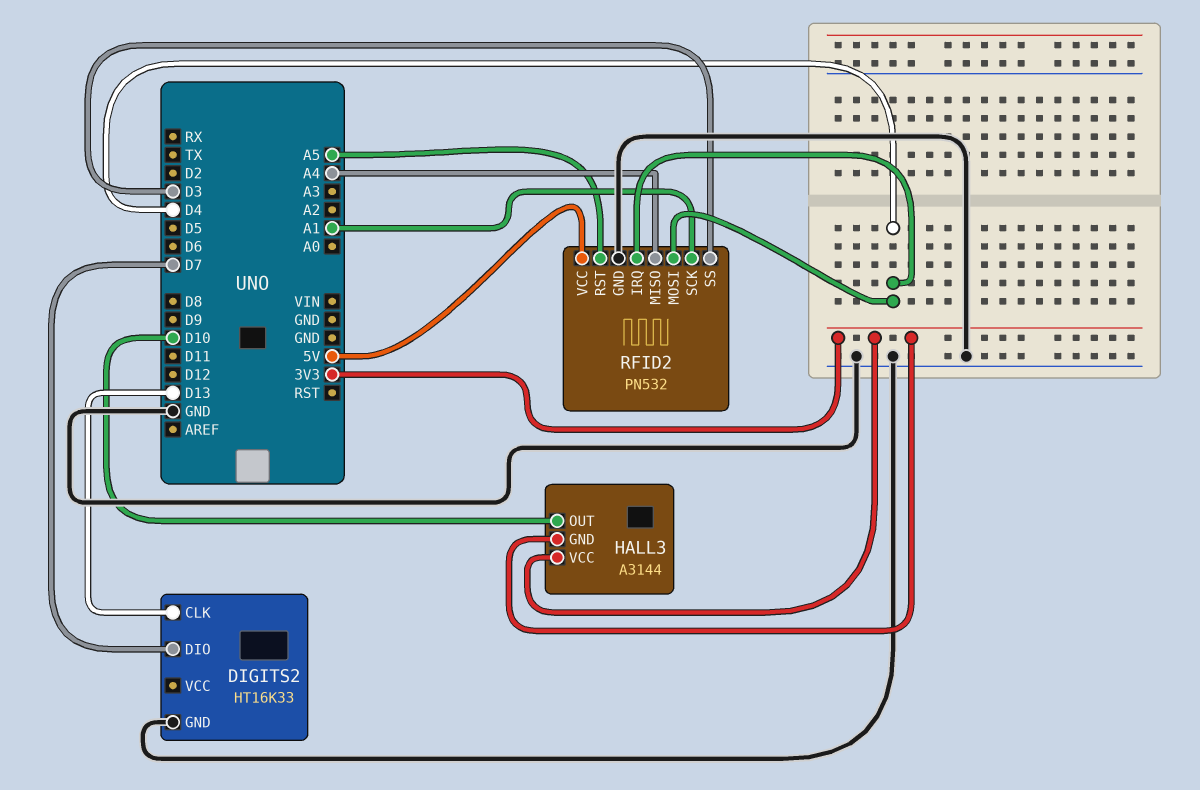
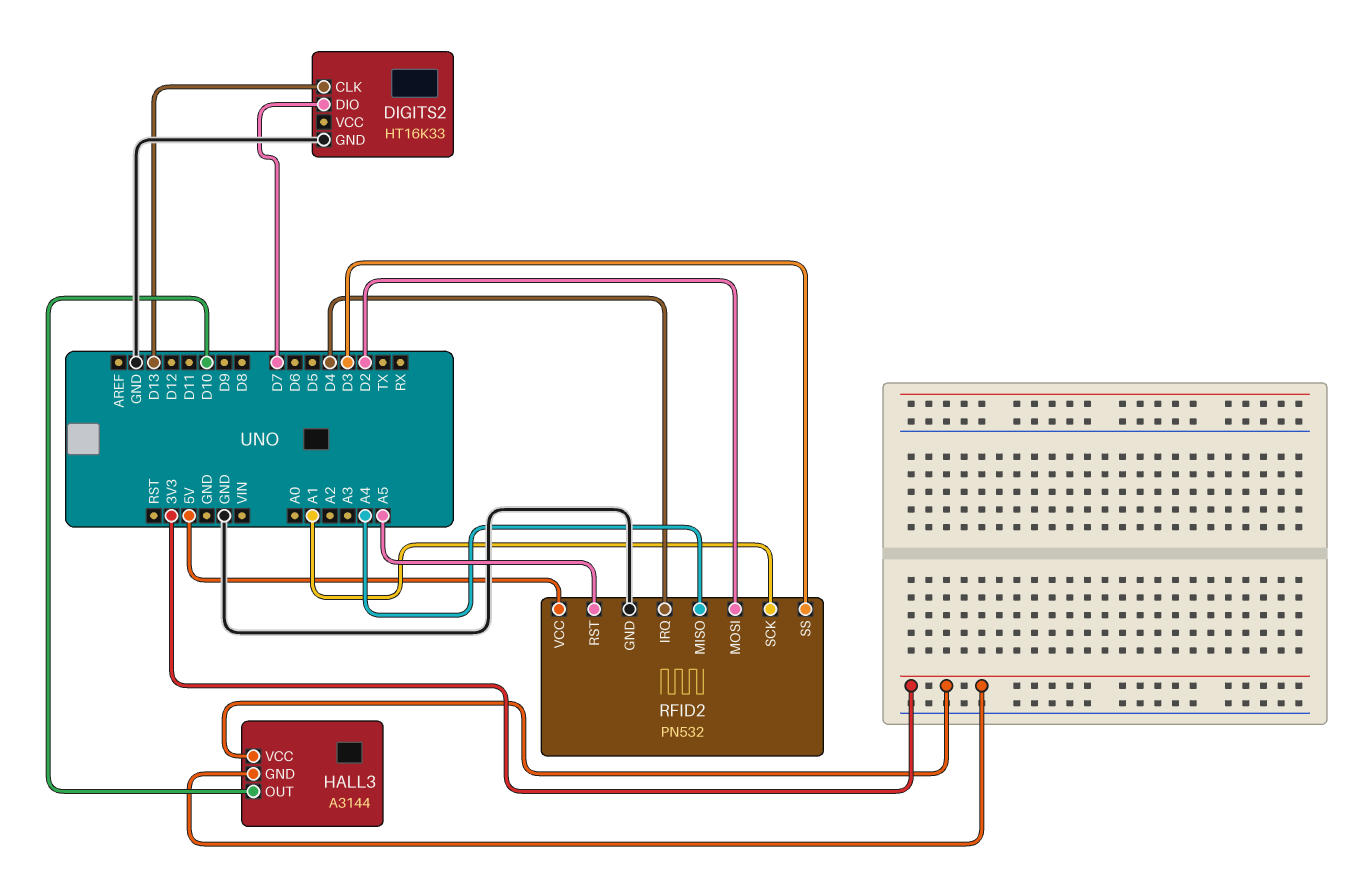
RFID2 pin MOSI: D4 -> D2

